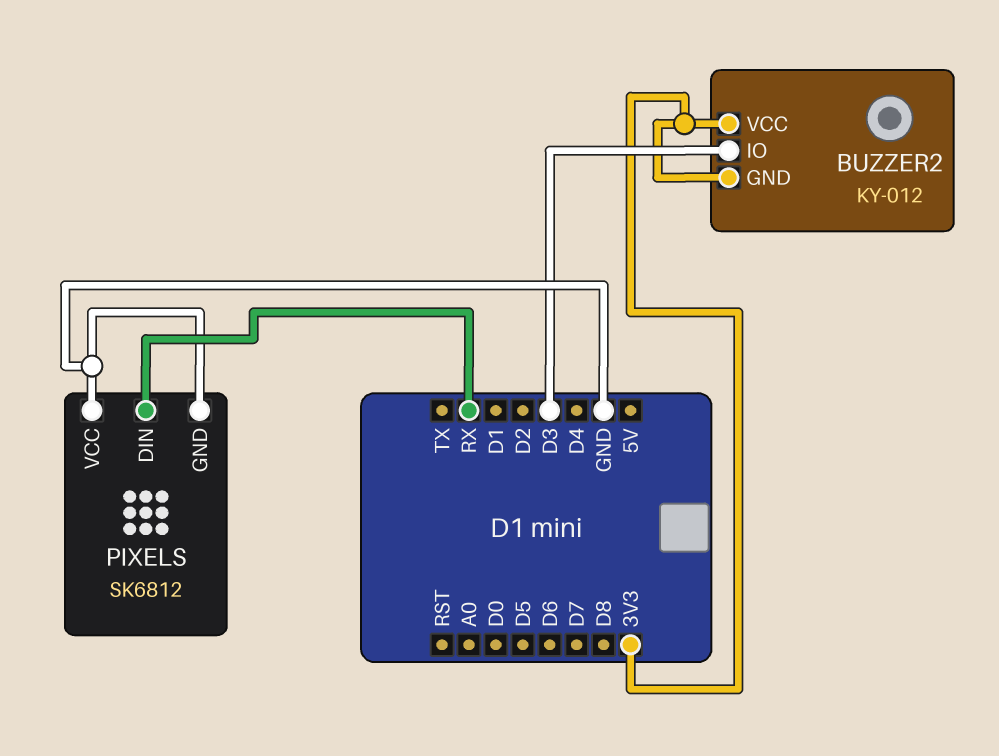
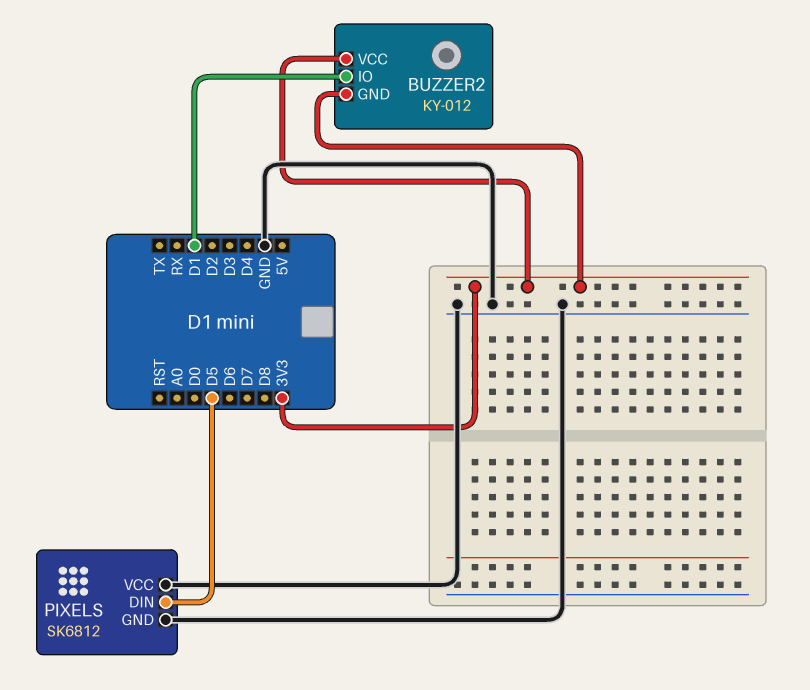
BUZZER2 pin IO: D3 -> D1
PIXELS pin DIN: RX -> D5

